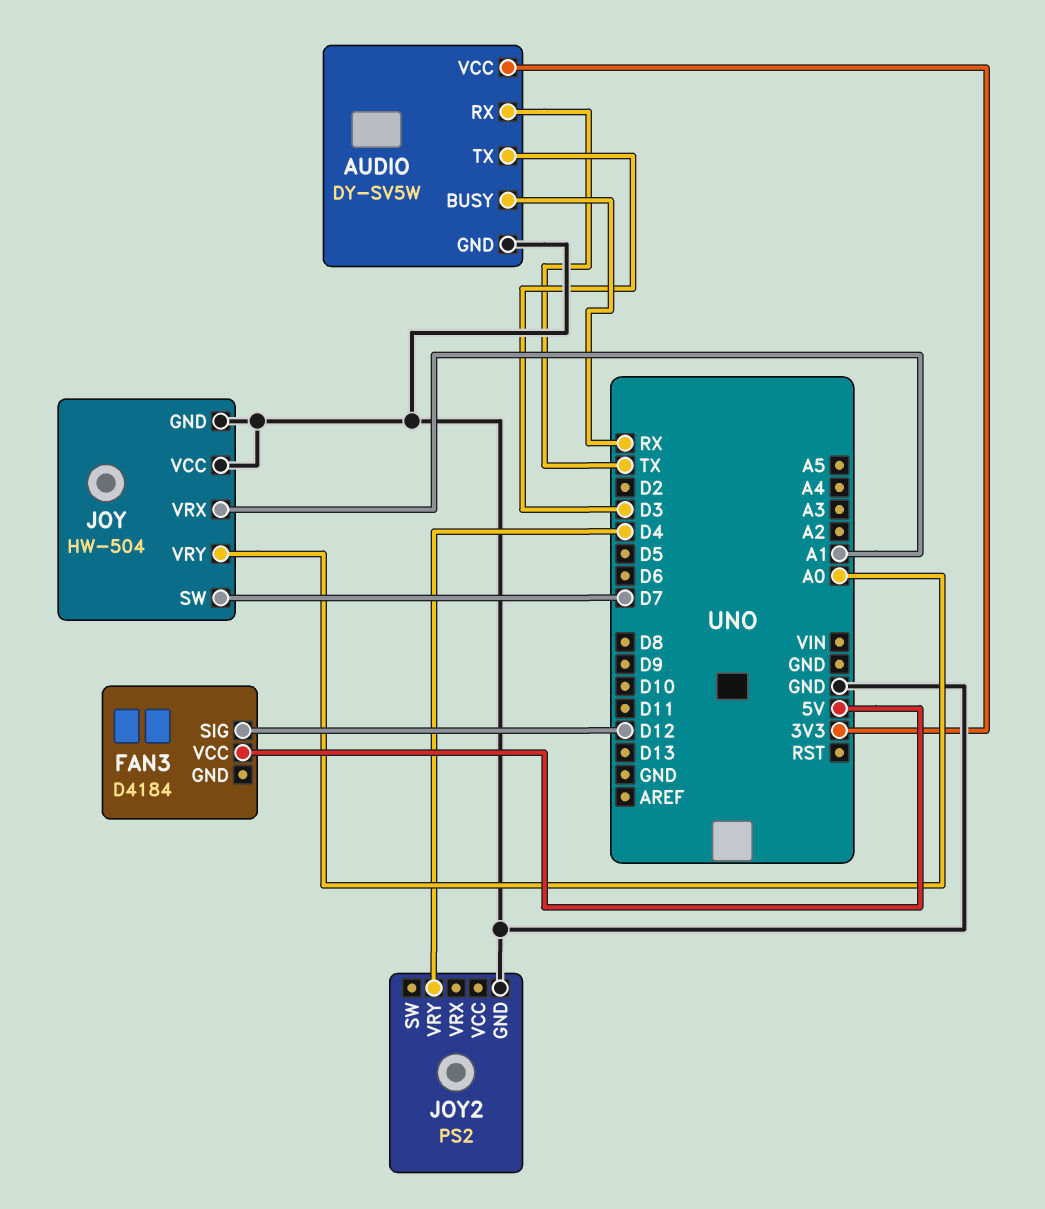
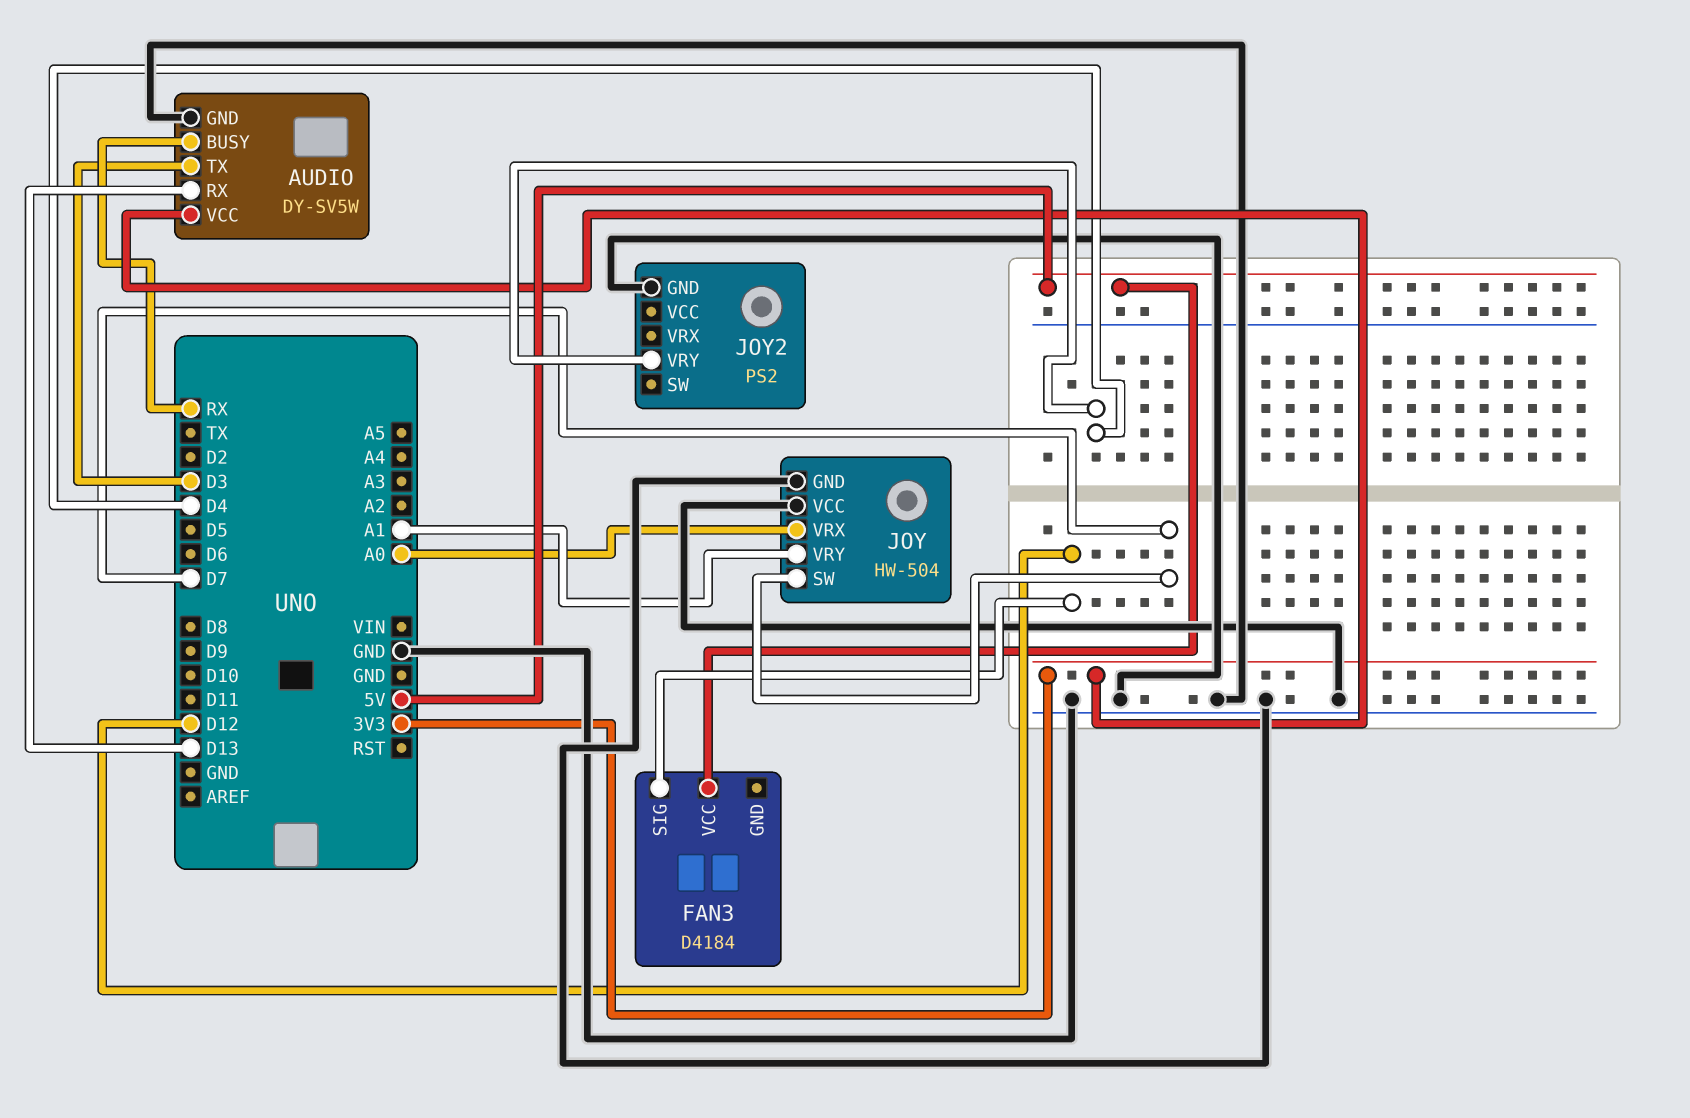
AUDIO pin RX: TX -> D13
JOY pin VRX: A1 -> A0
JOY pin VRY: A0 -> A1

